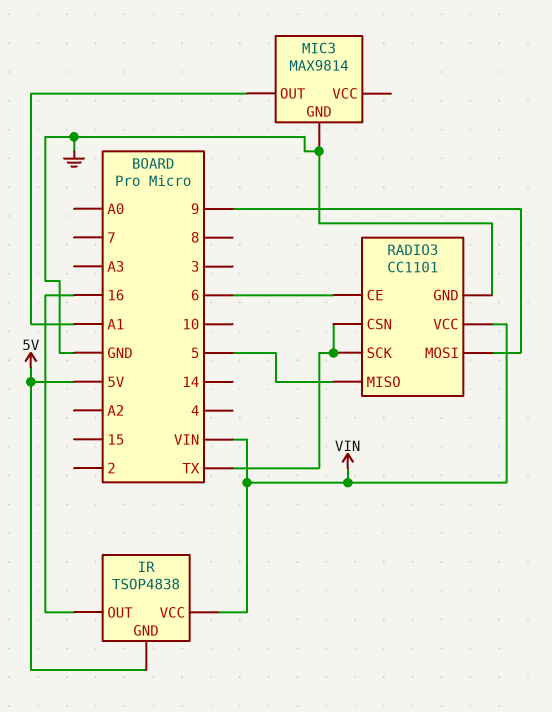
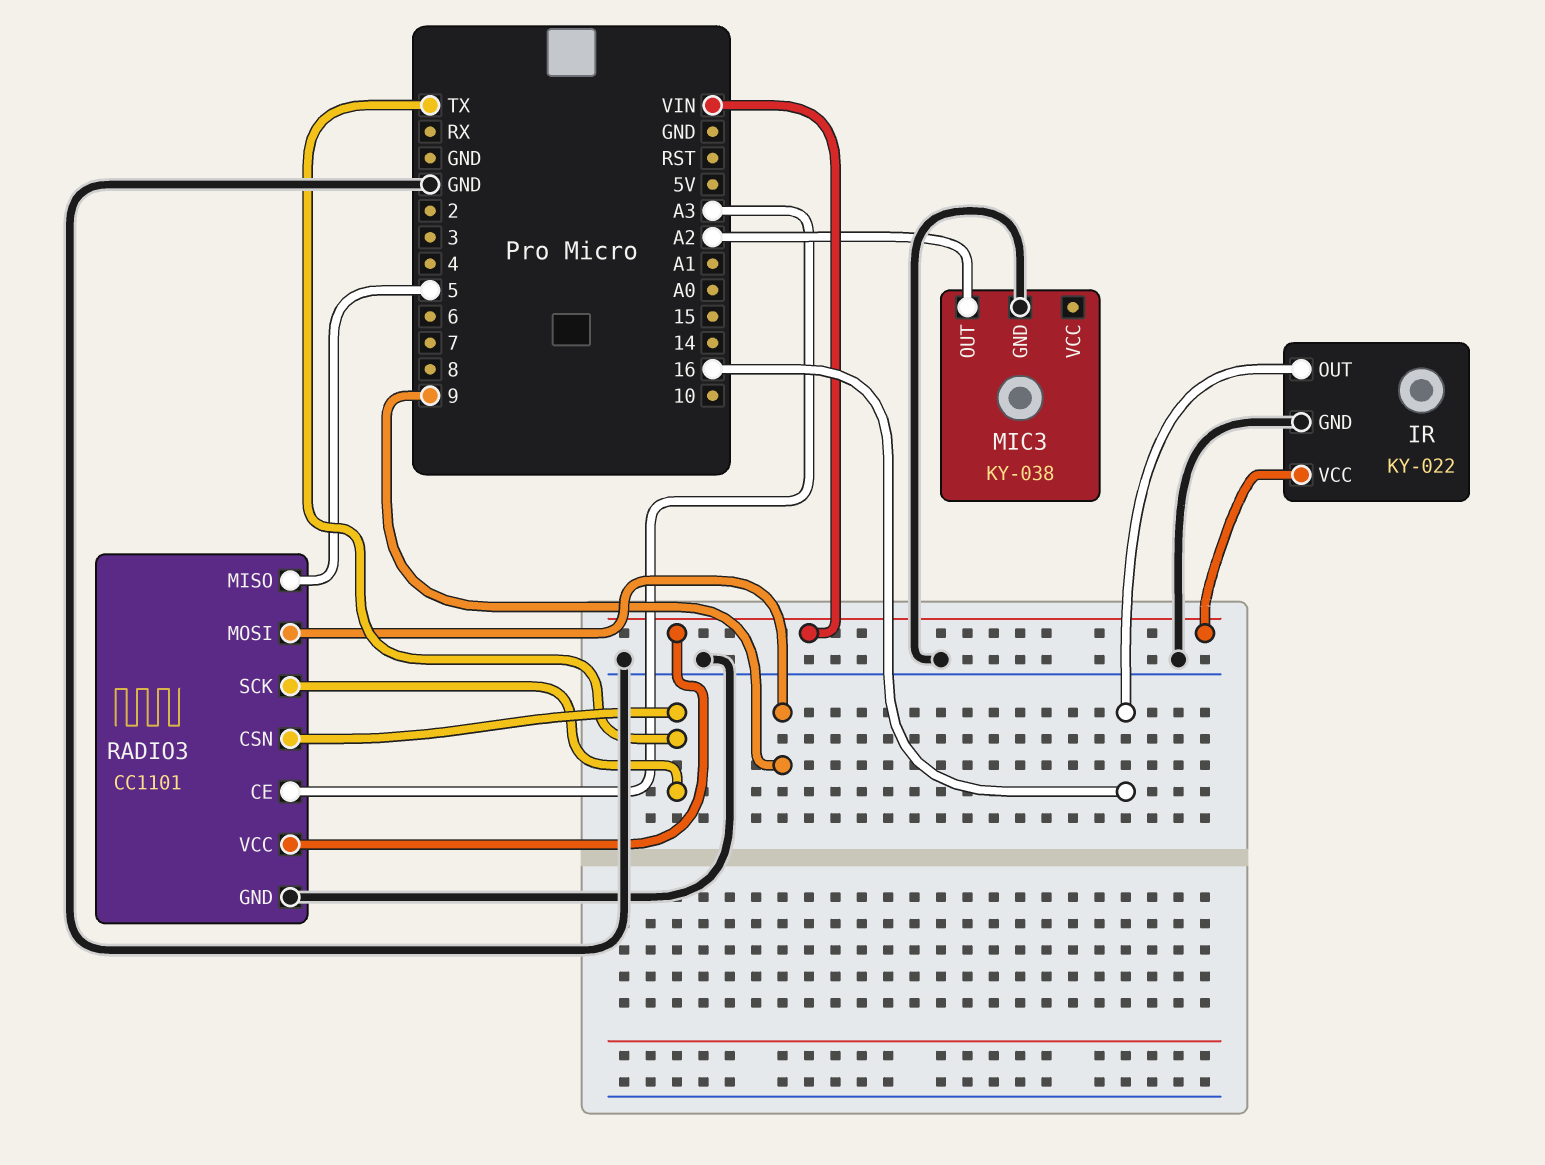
IR: TSOP4838 -> KY-022
IR pin GND: 5V -> GND
MIC3: MAX9814 -> KY-038
MIC3 pin OUT: A1 -> A2
RADIO3 pin CE: 6 -> A3

